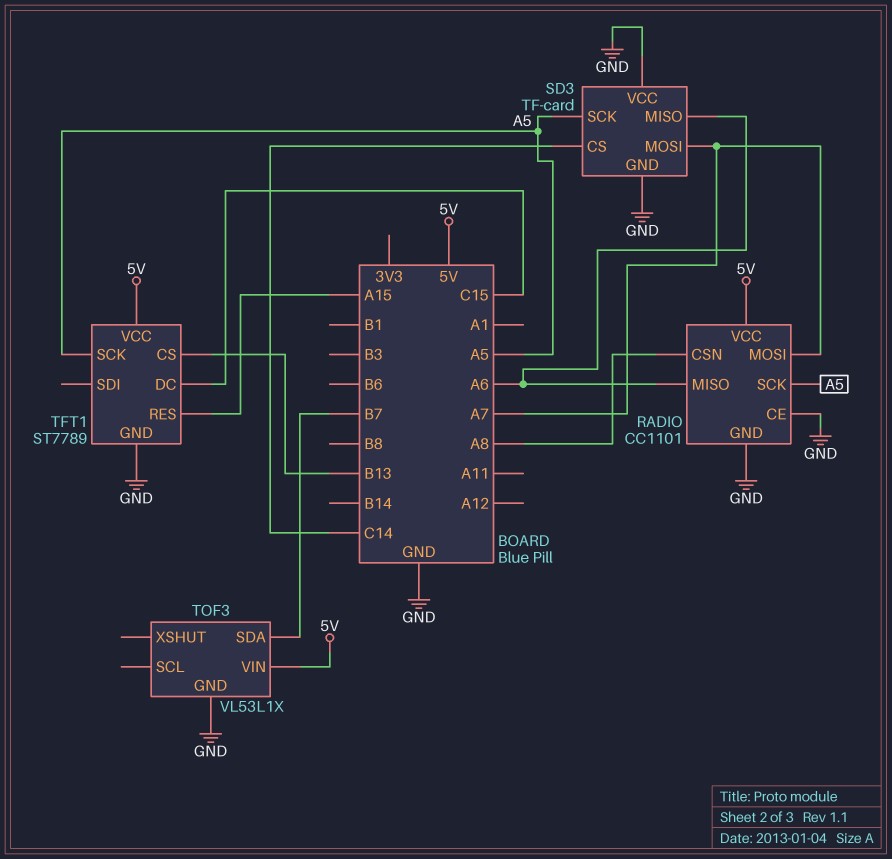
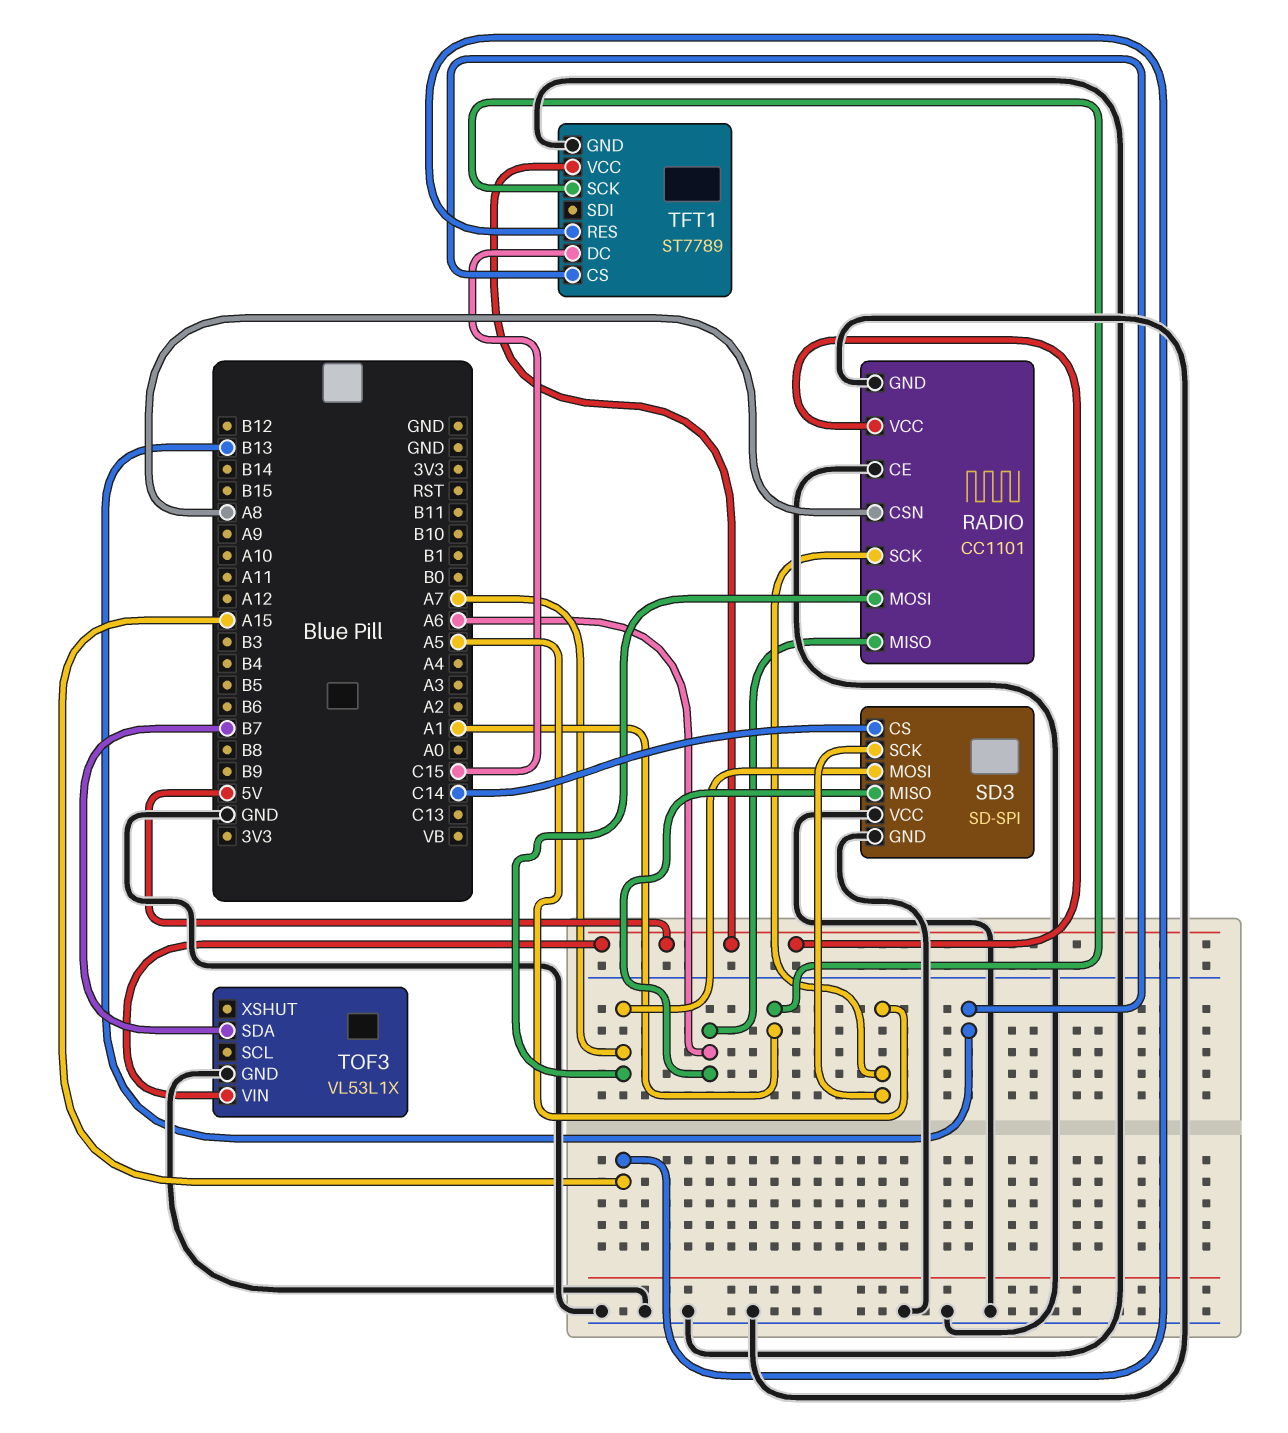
SD3: TF-card -> SD-SPI
TFT1 pin SCK: A5 -> A1

